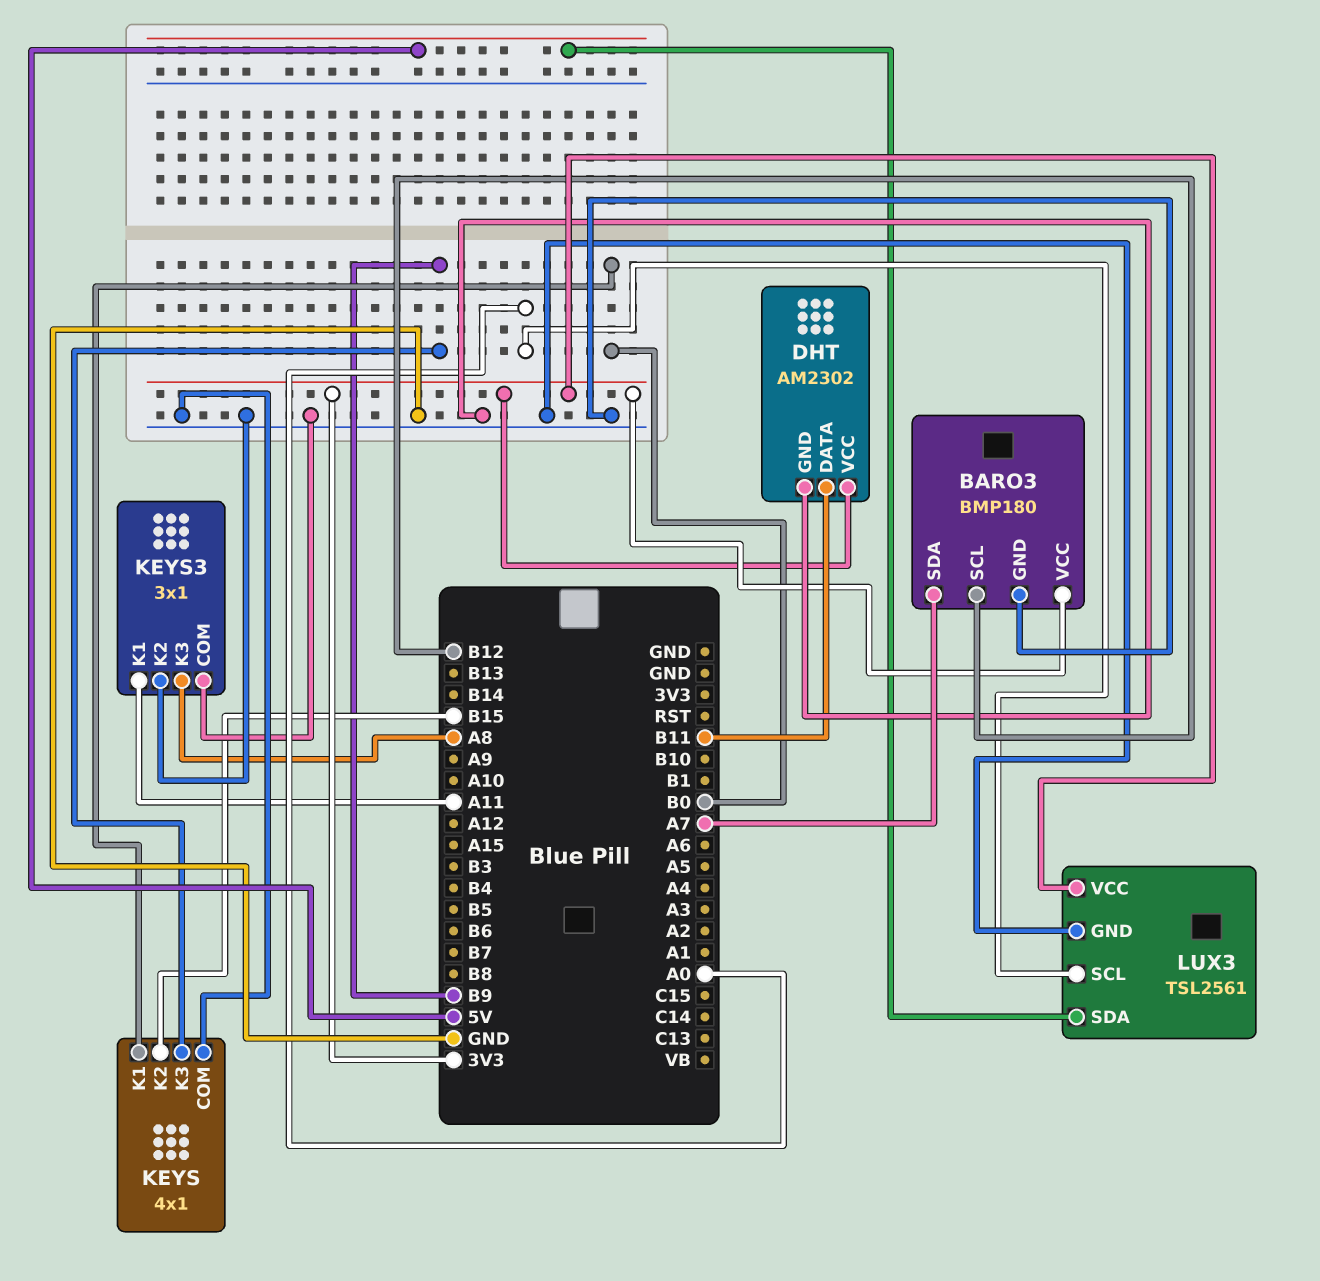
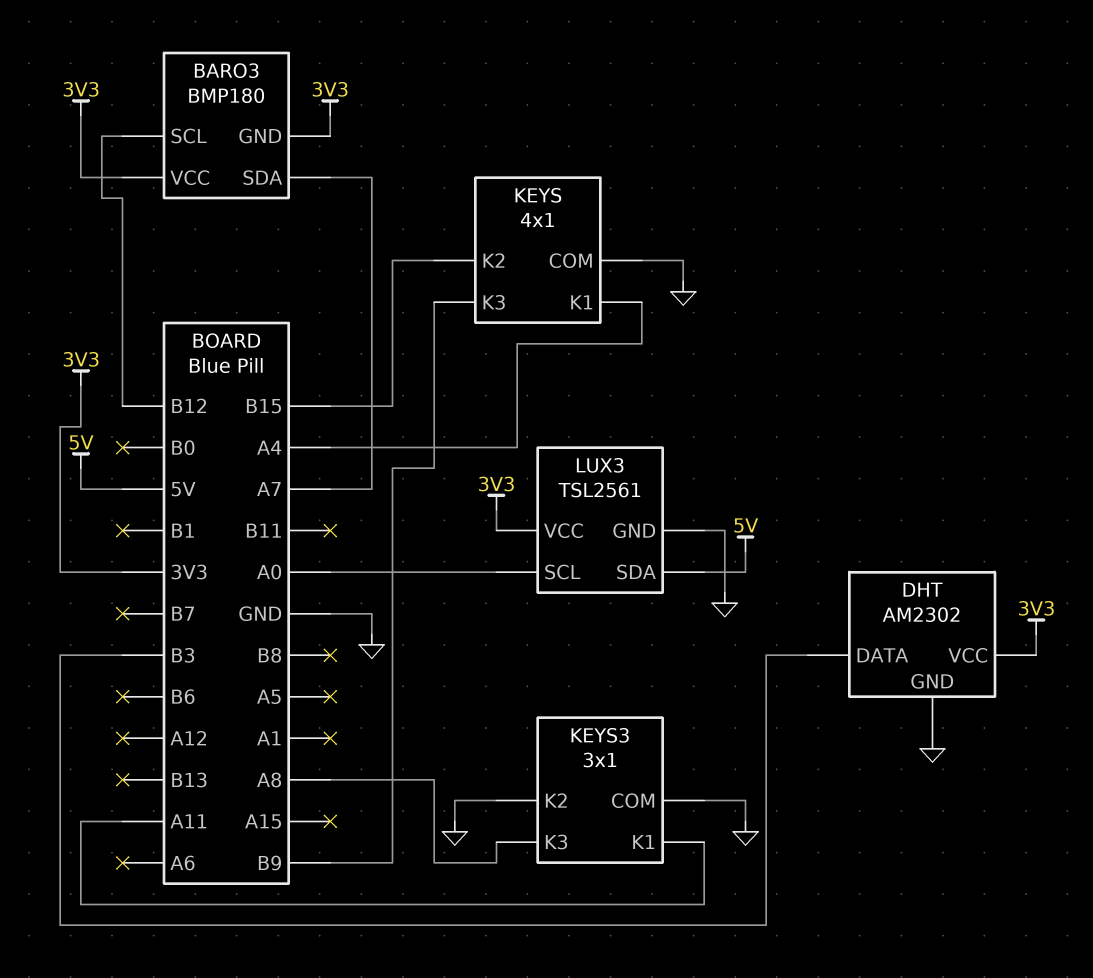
BARO3 pin GND: GND -> 3V3
DHT pin DATA: B11 -> B3
KEYS pin K1: B0 -> A4

